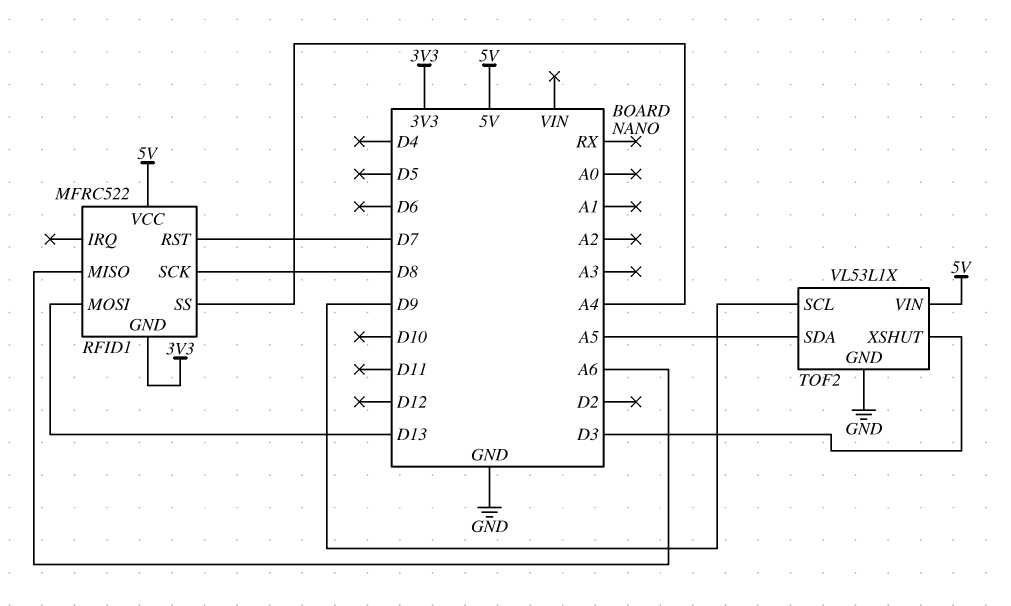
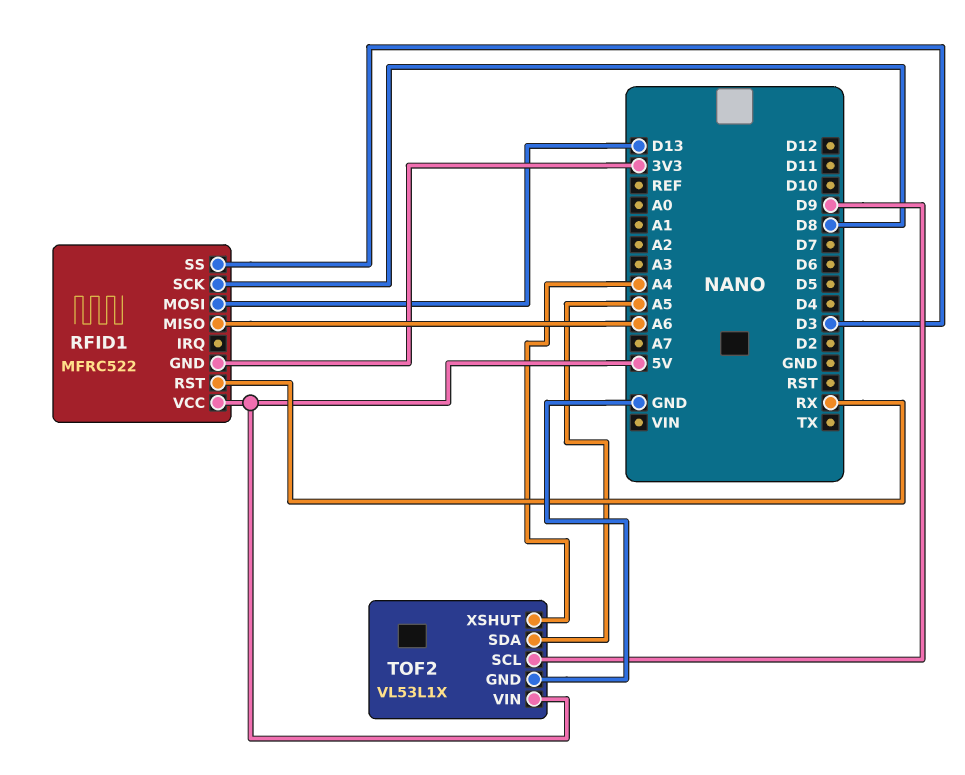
RFID1 pin RST: D7 -> RX
RFID1 pin SS: A4 -> D3
TOF2 pin XSHUT: D3 -> A4

